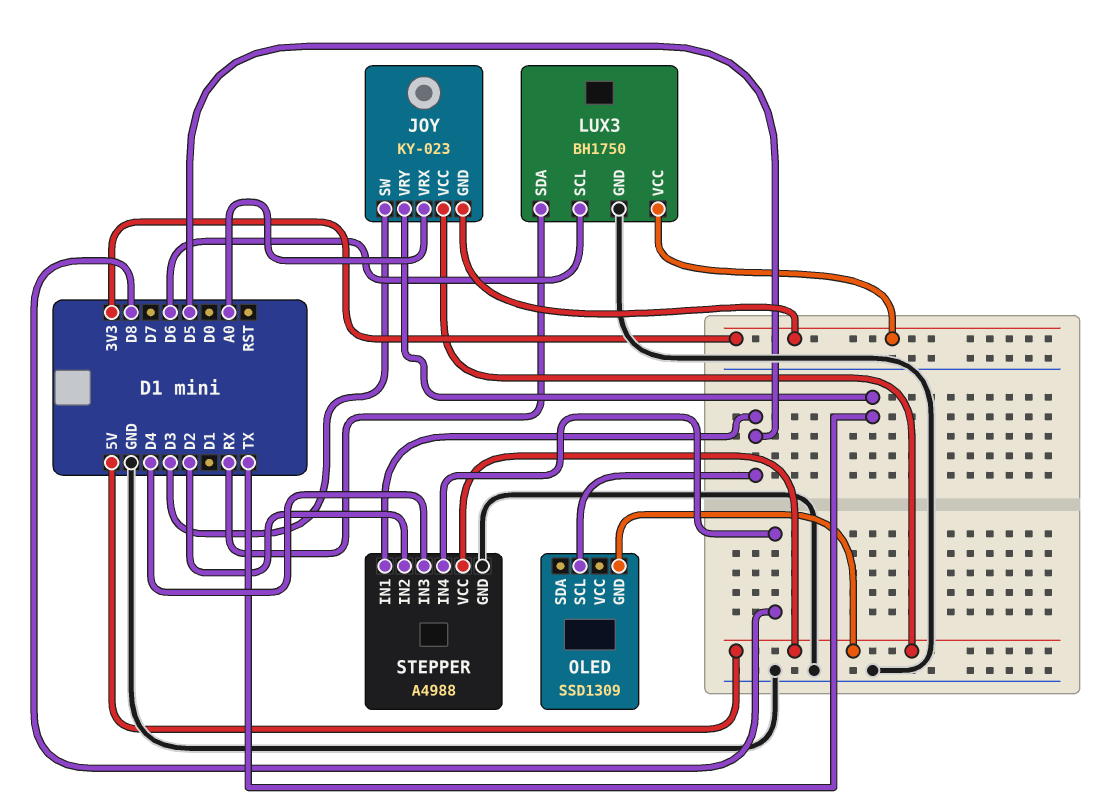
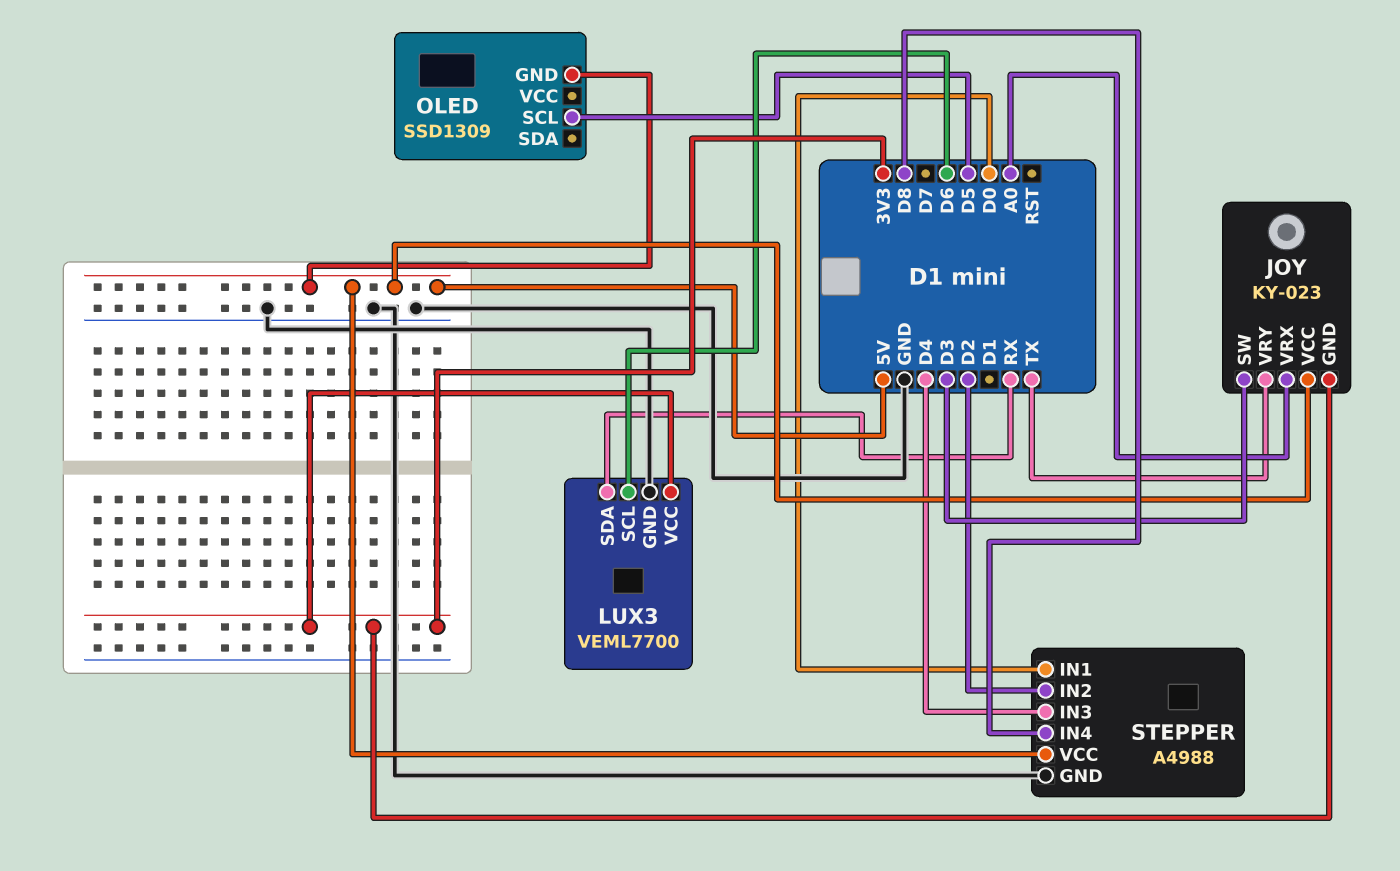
LUX3: BH1750 -> VEML7700
STEPPER pin IN1: D5 -> D0

